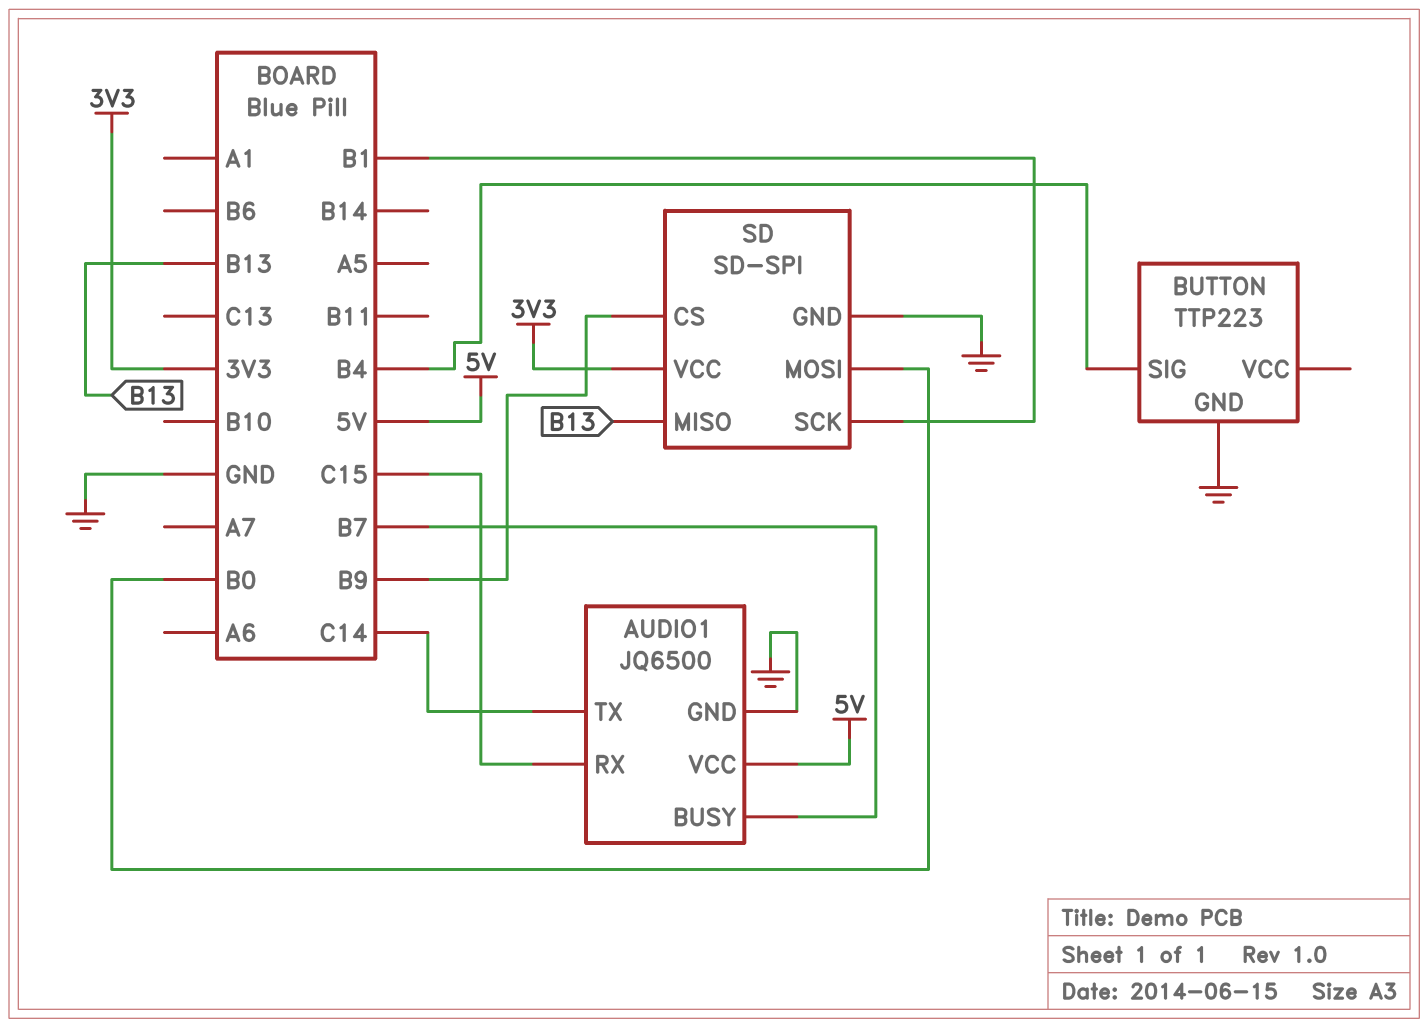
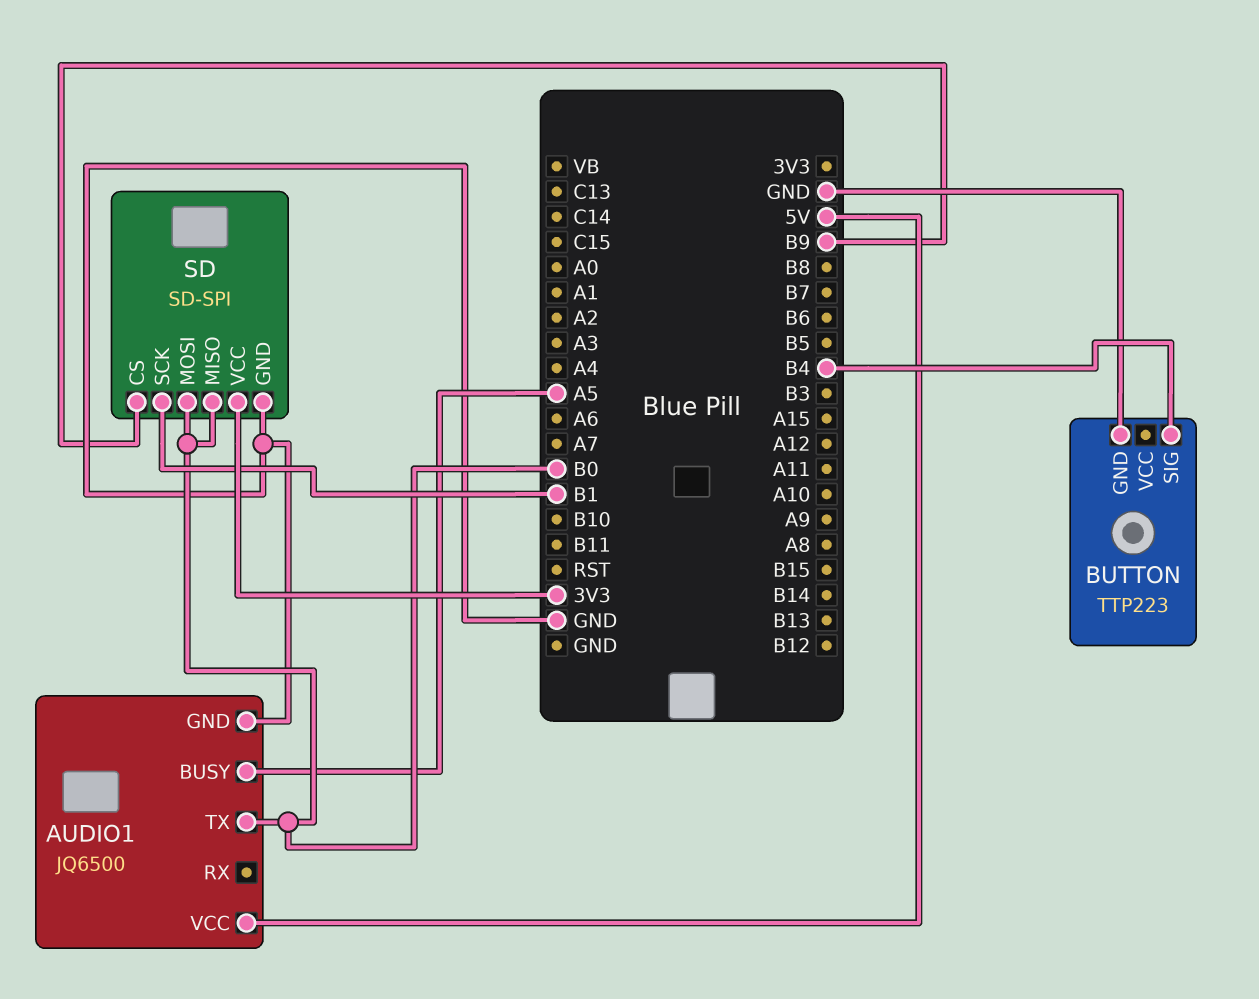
AUDIO1 pin BUSY: B7 -> A5
AUDIO1 pin RX: C15 -> none
AUDIO1 pin TX: C14 -> B0
SD pin MISO: B13 -> B0

